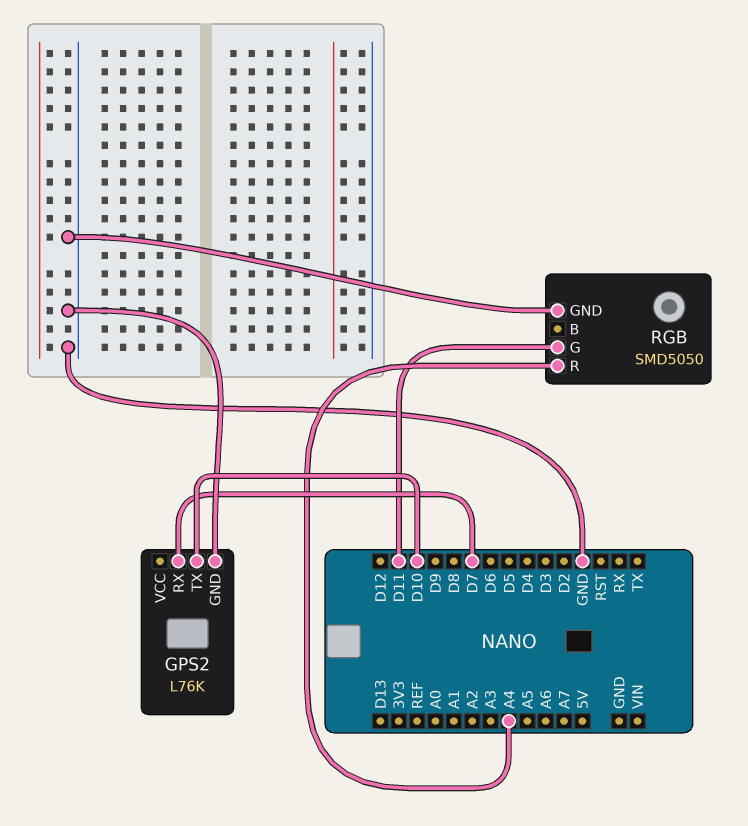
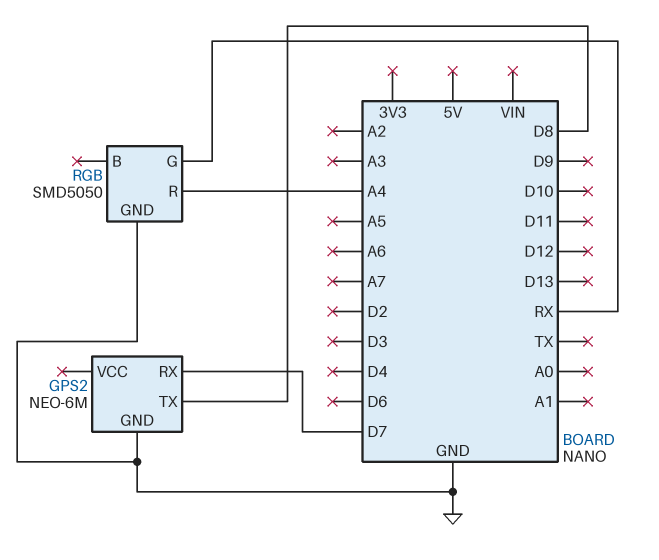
GPS2: L76K -> NEO-6M
GPS2 pin TX: D10 -> D8
RGB pin G: D11 -> RX

